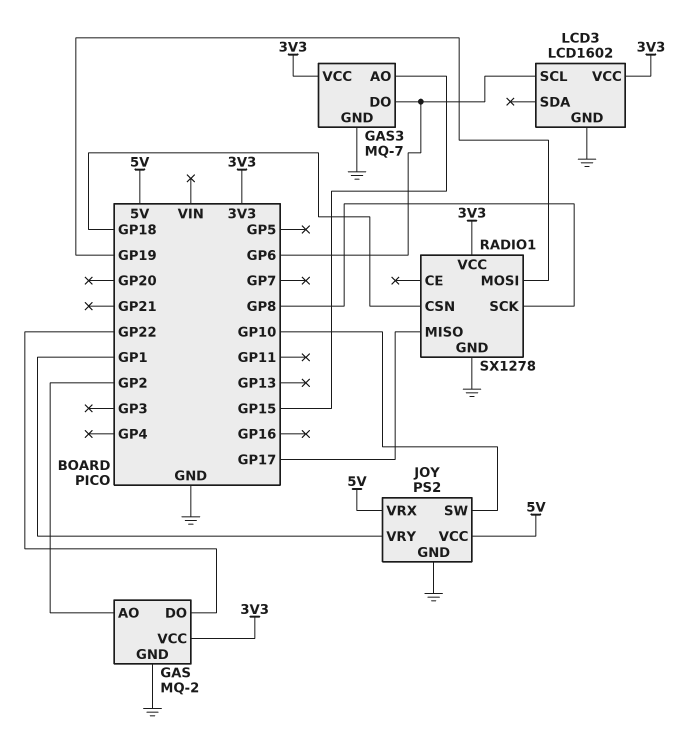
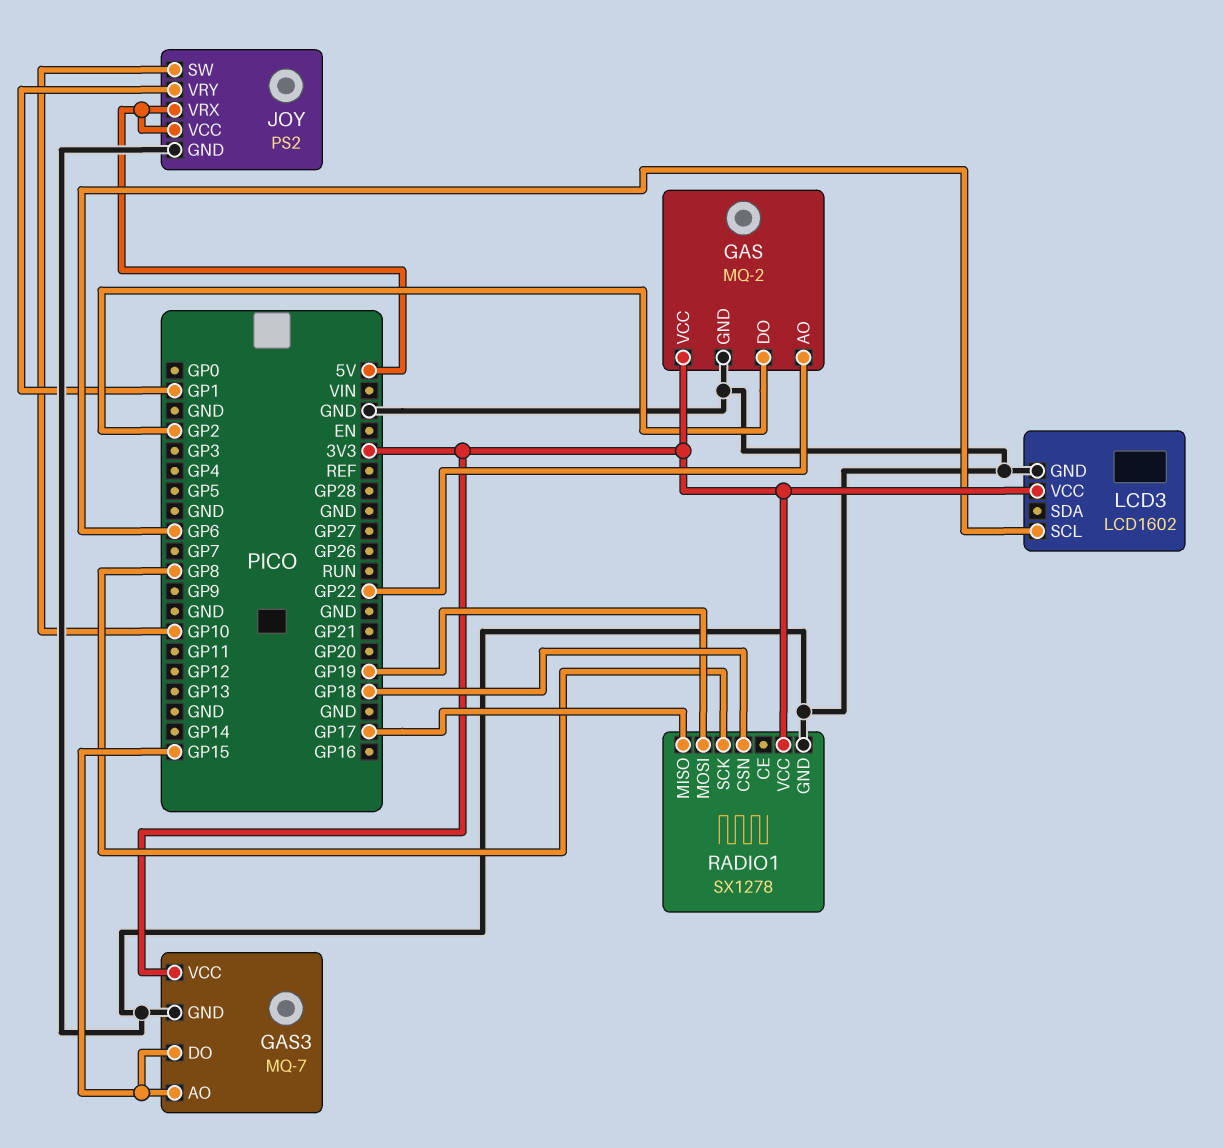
GAS pin AO: GP2 -> GP22
GAS pin DO: GP22 -> GP2
GAS3 pin DO: GP6 -> GP15

